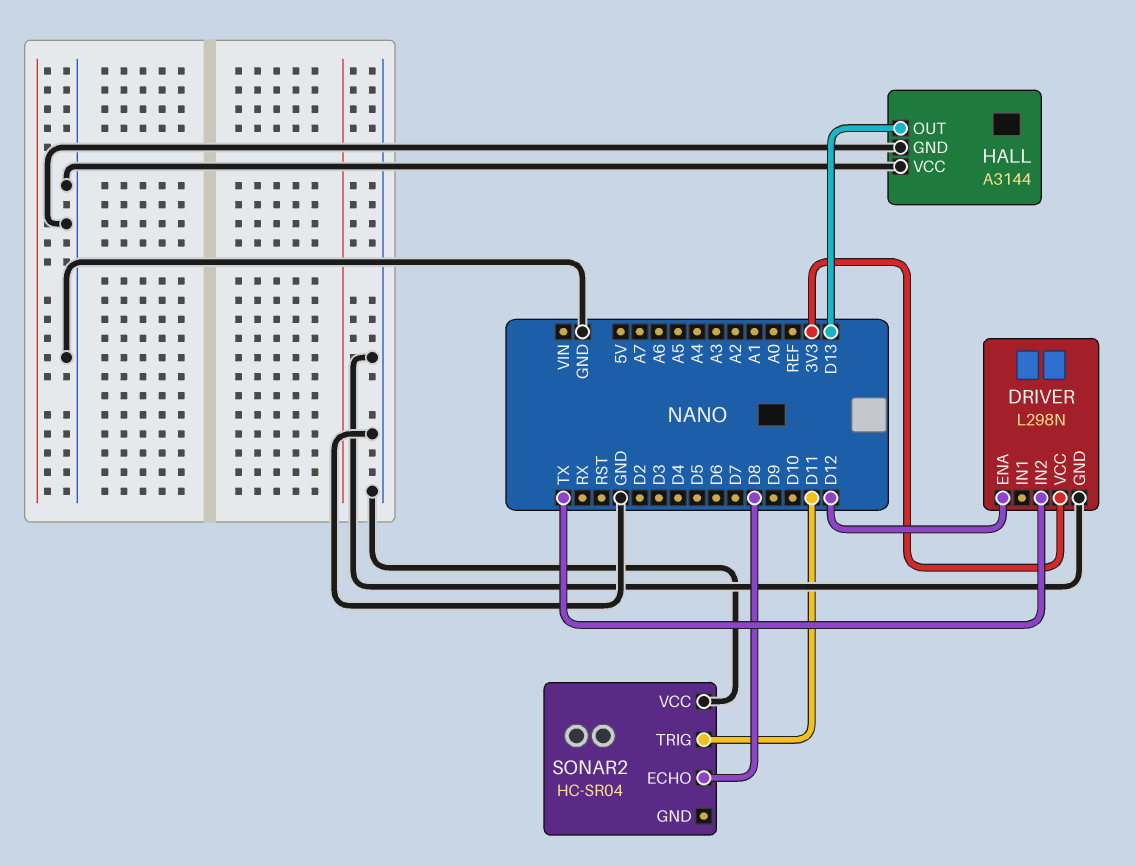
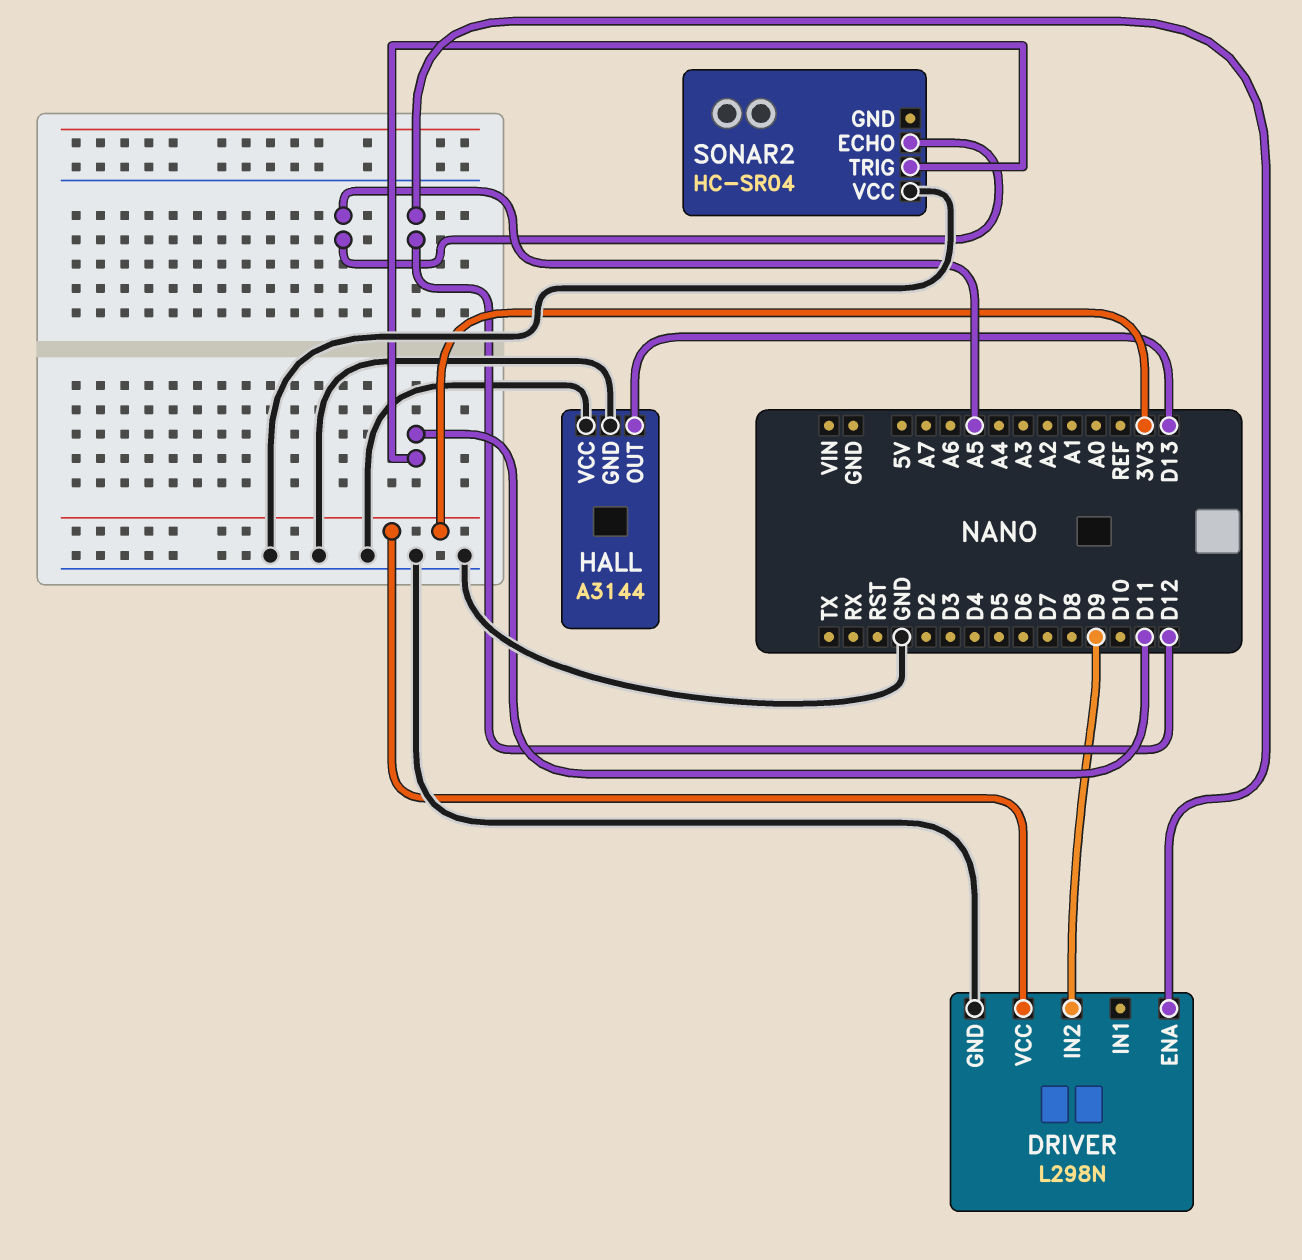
DRIVER pin IN2: TX -> D9
SONAR2 pin ECHO: D8 -> A5

